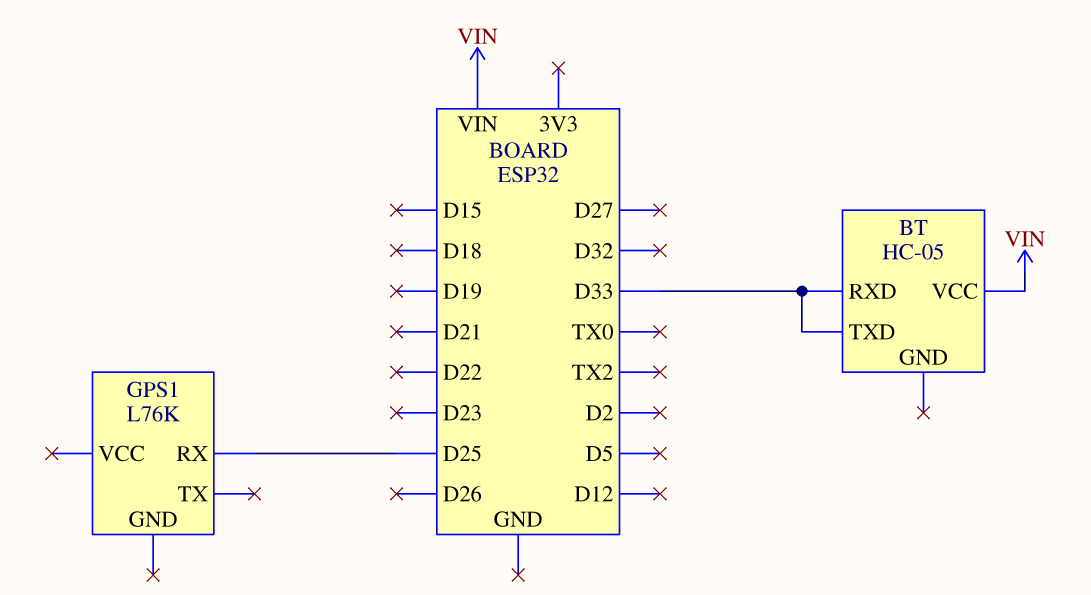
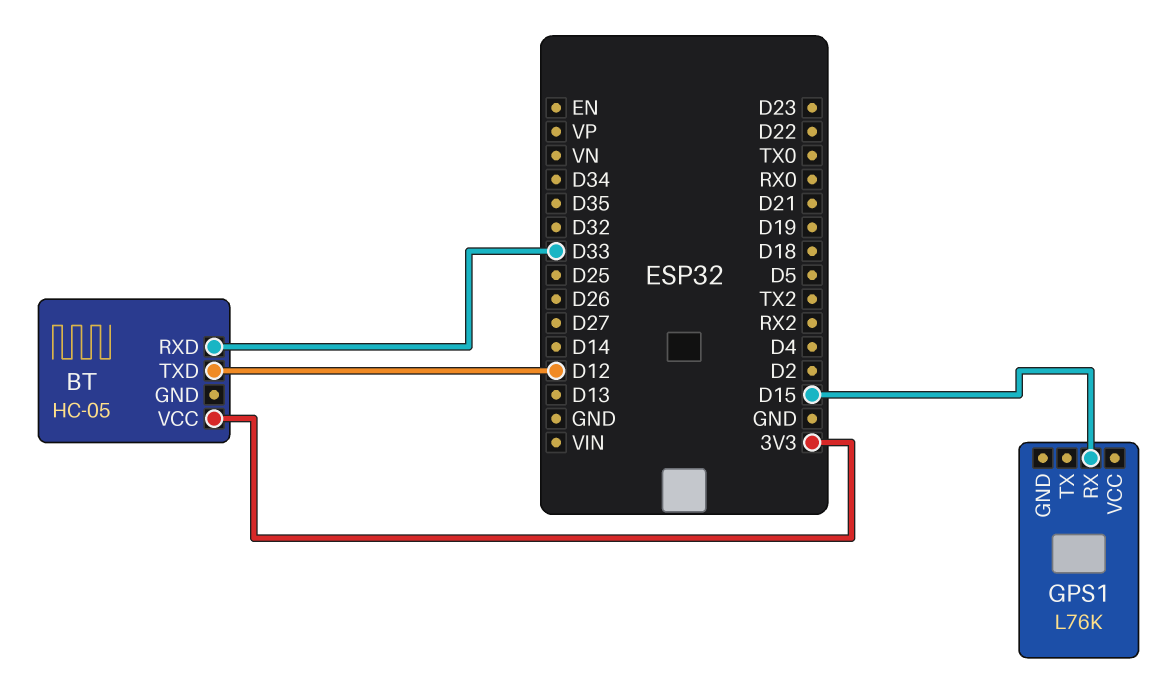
BT pin TXD: D33 -> D12
BT pin VCC: VIN -> 3V3
GPS1 pin RX: D25 -> D15

